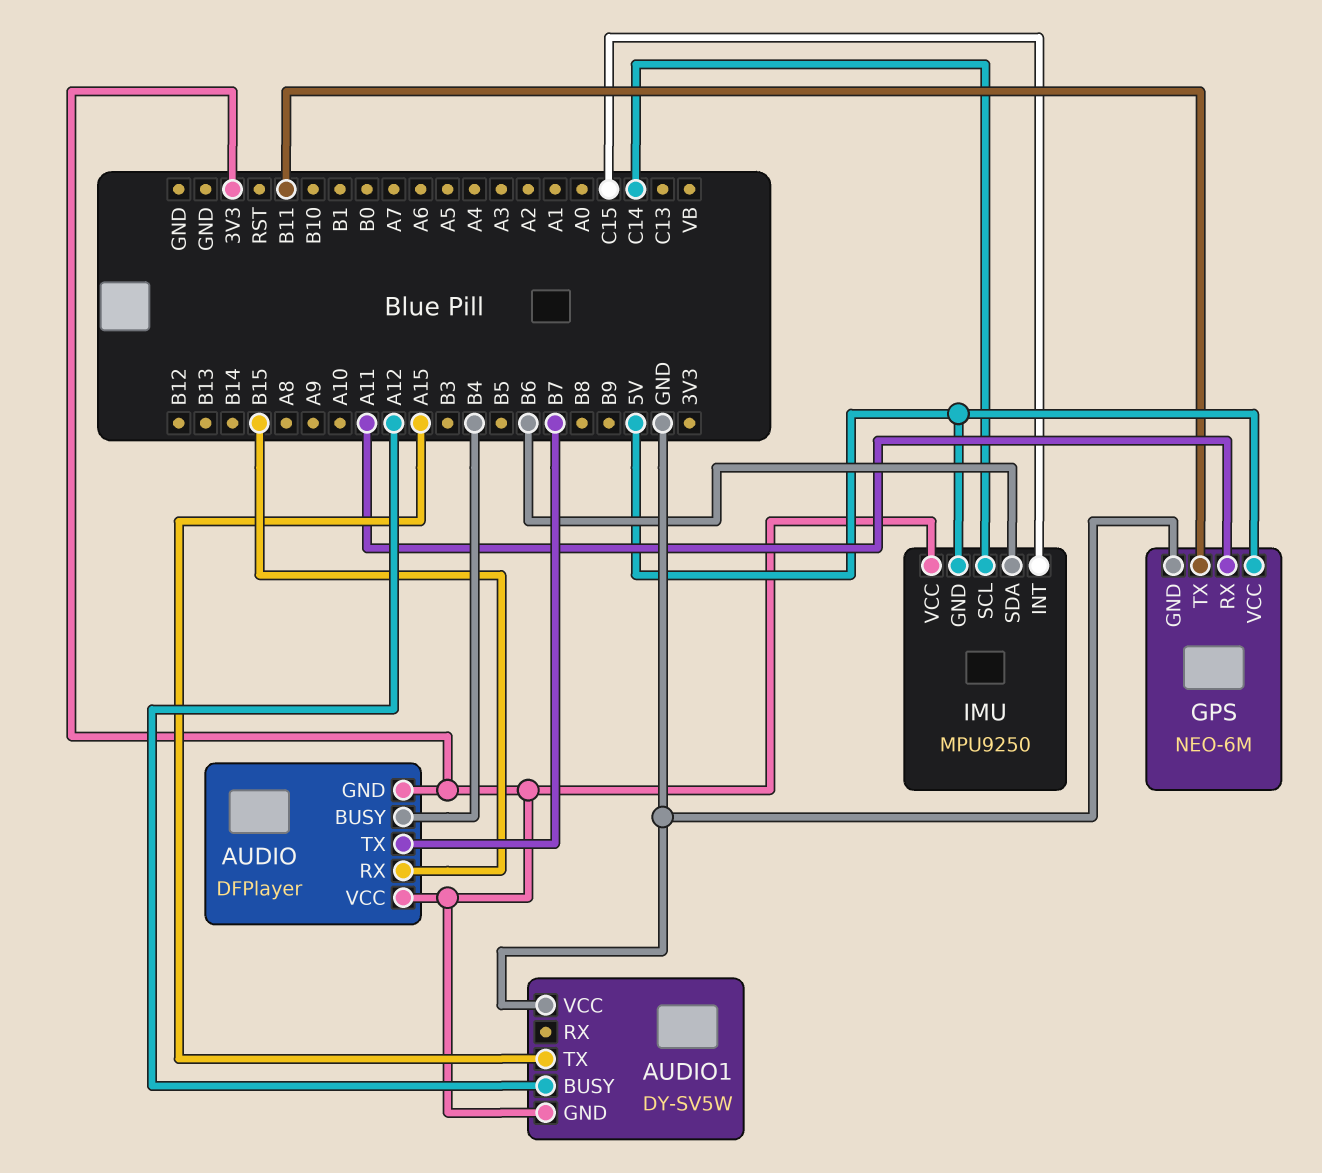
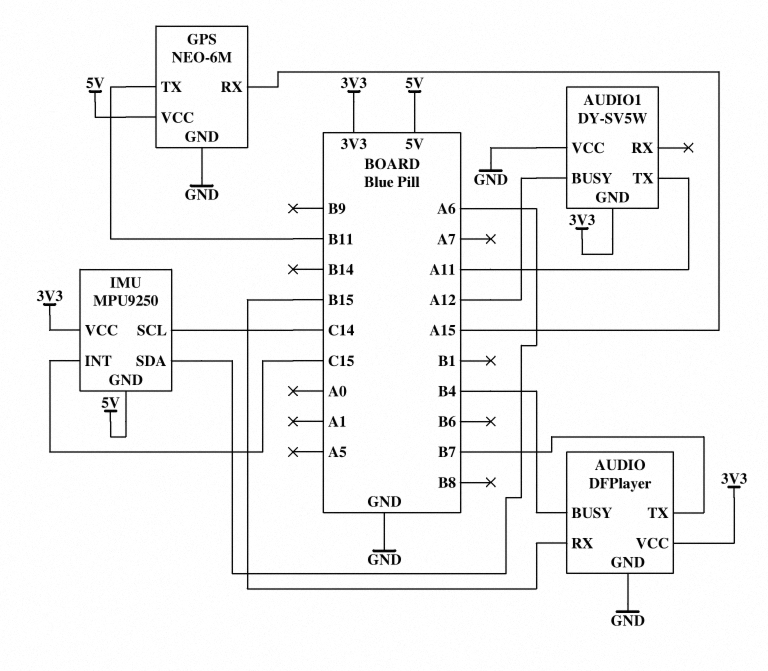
AUDIO pin GND: 3V3 -> GND
AUDIO1 pin TX: A15 -> A11
GPS pin RX: A11 -> A15
IMU pin SDA: B6 -> A6

